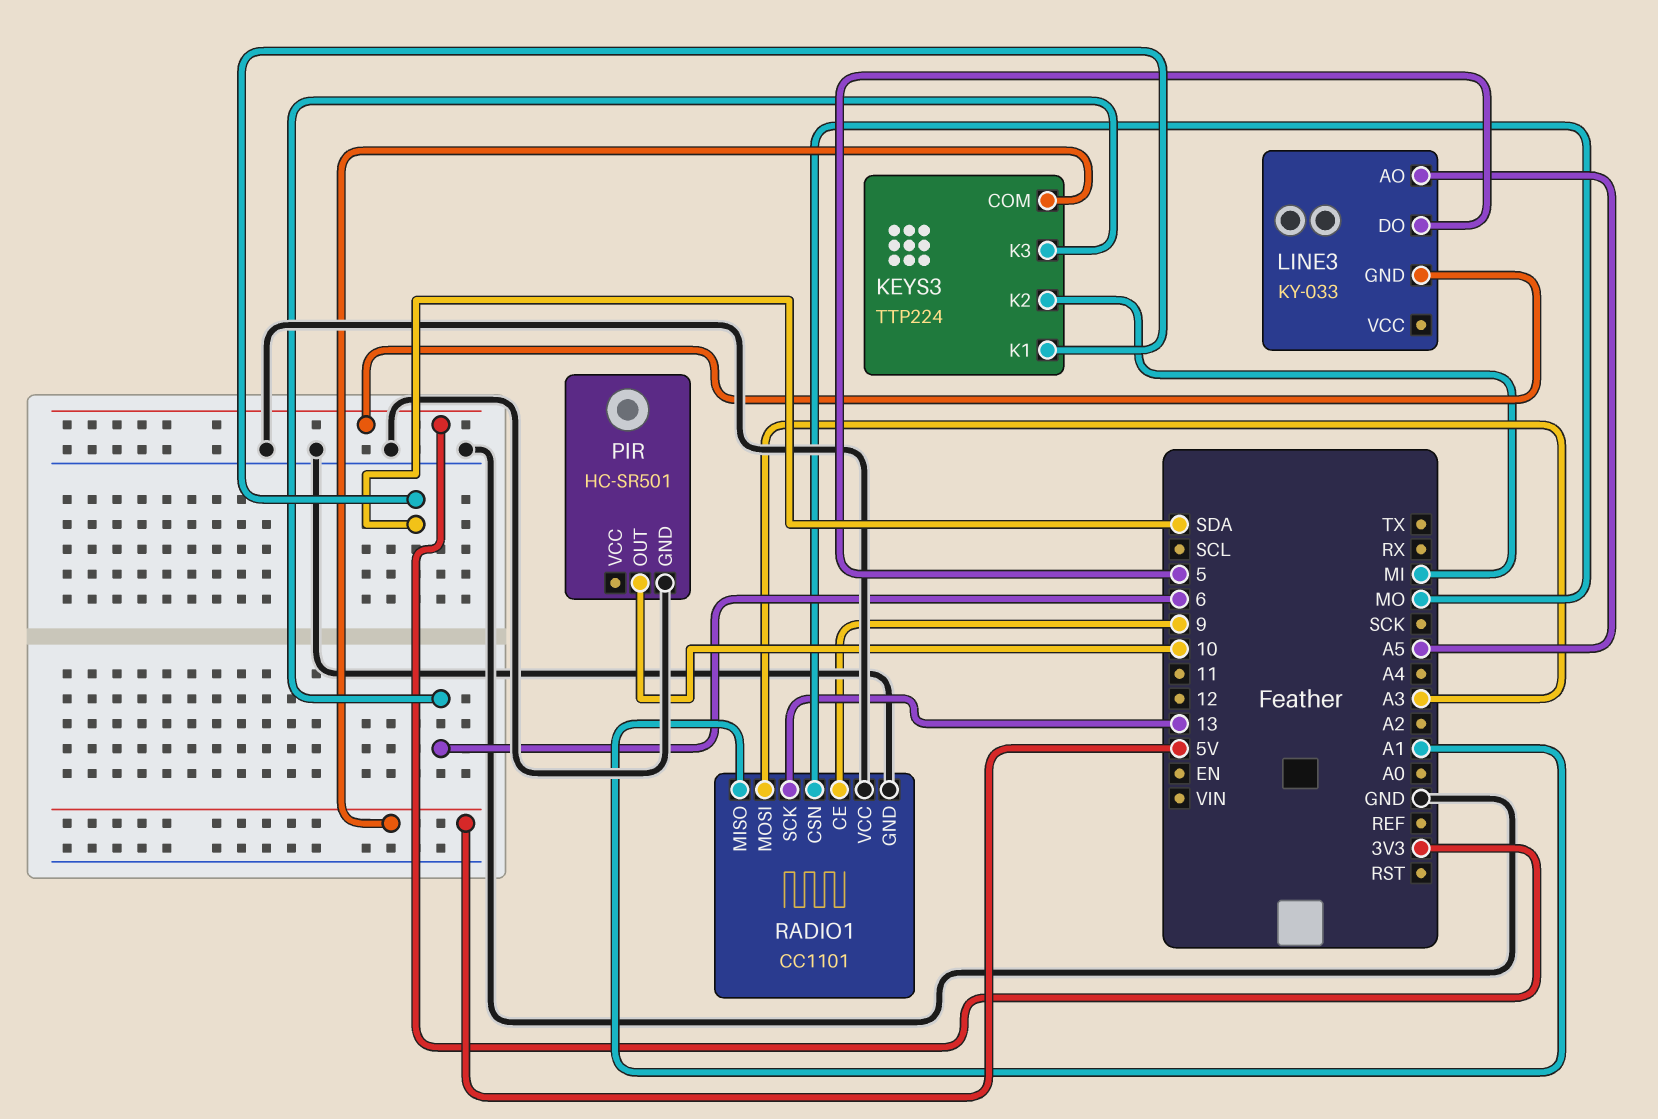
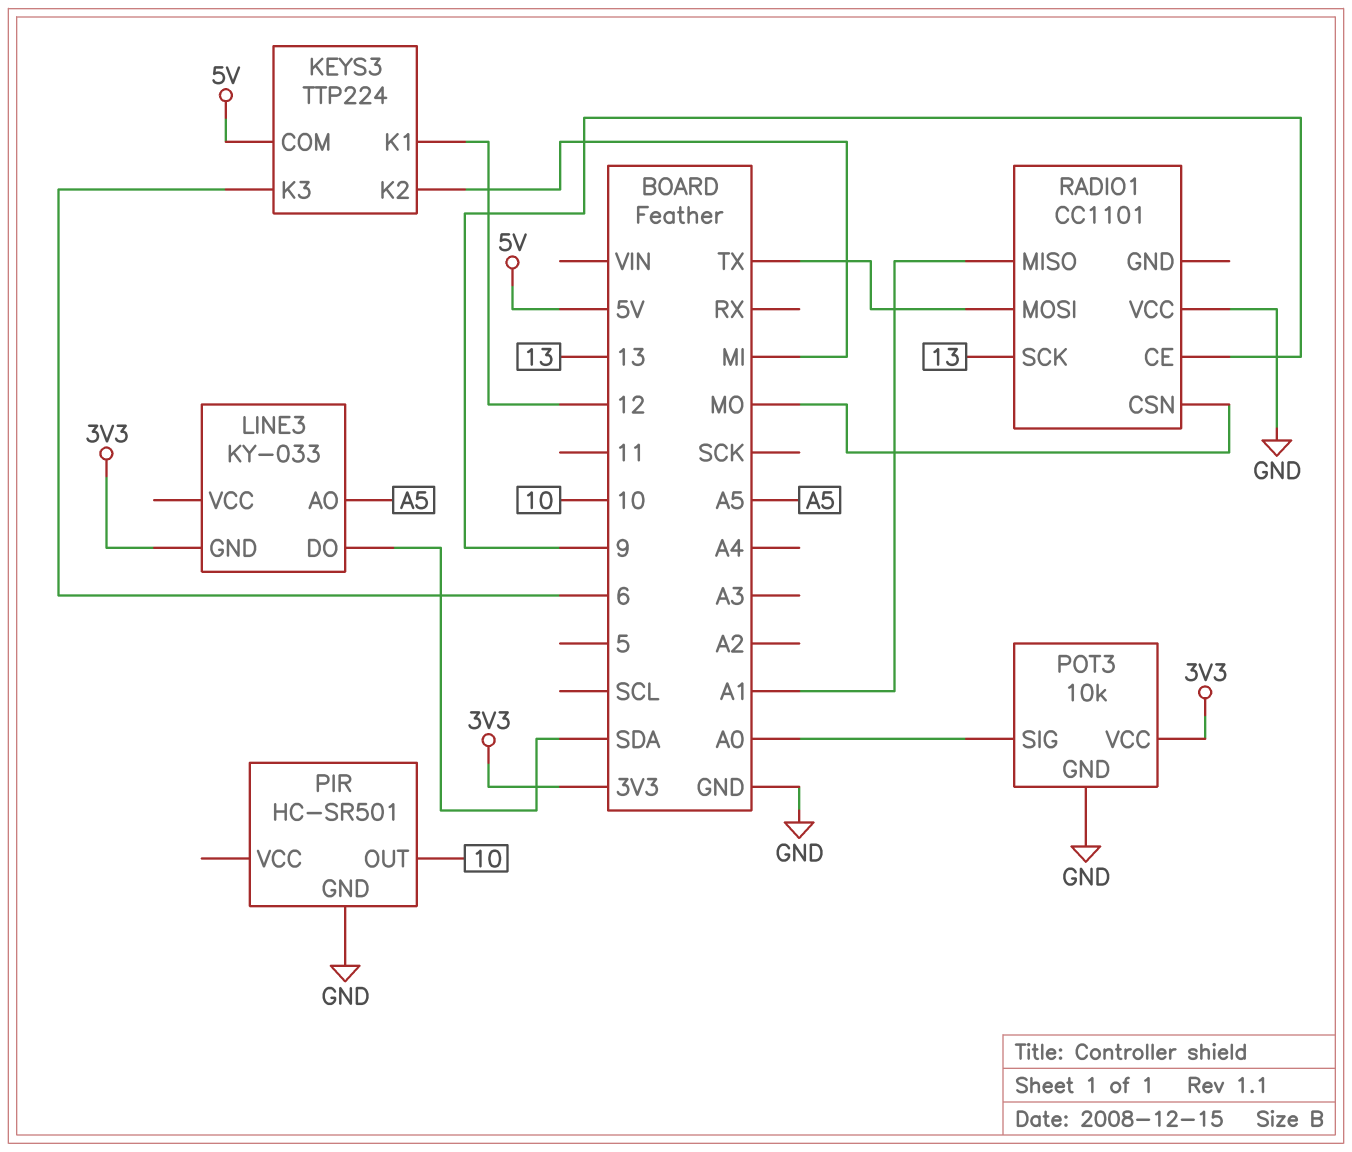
KEYS3 pin K1: SDA -> 12
LINE3 pin DO: 5 -> SDA
POT3: none -> 10k
POT3 pin GND: none -> GND
POT3 pin SIG: none -> A0
POT3 pin VCC: none -> 3V3
RADIO1 pin GND: GND -> none
RADIO1 pin MOSI: A3 -> TX

